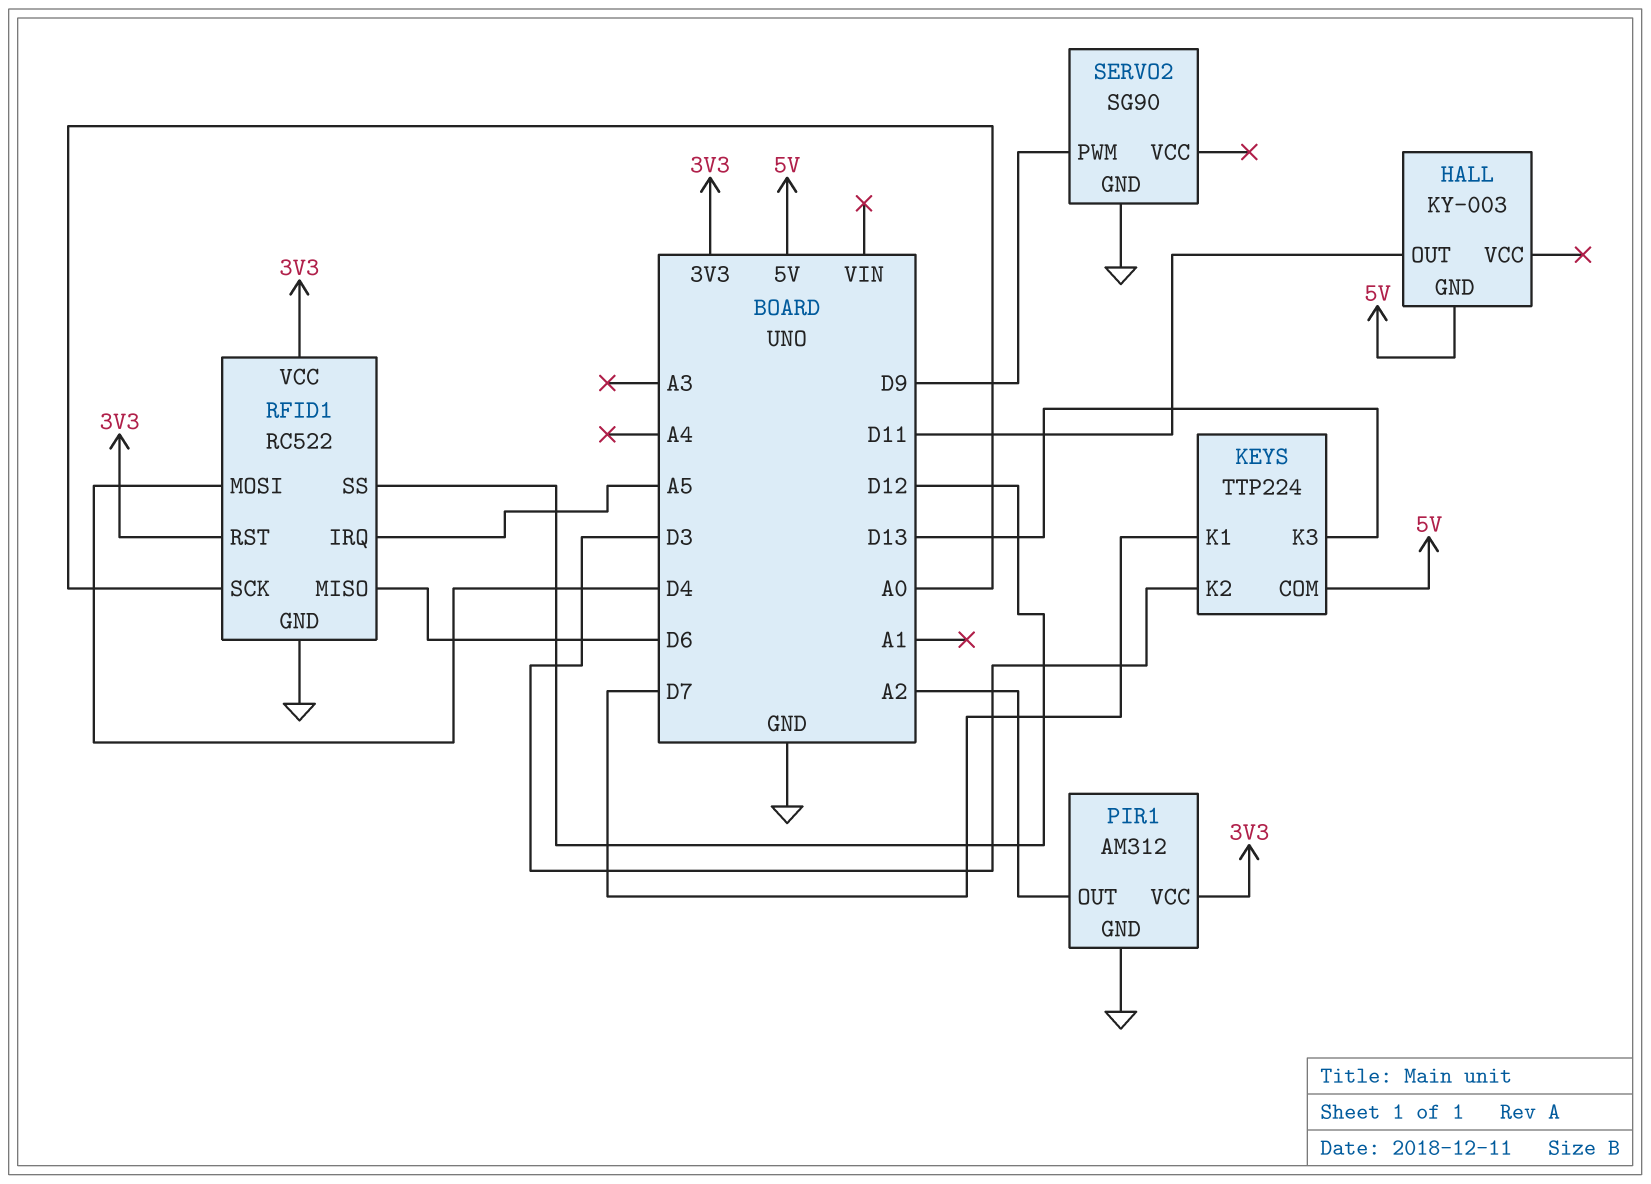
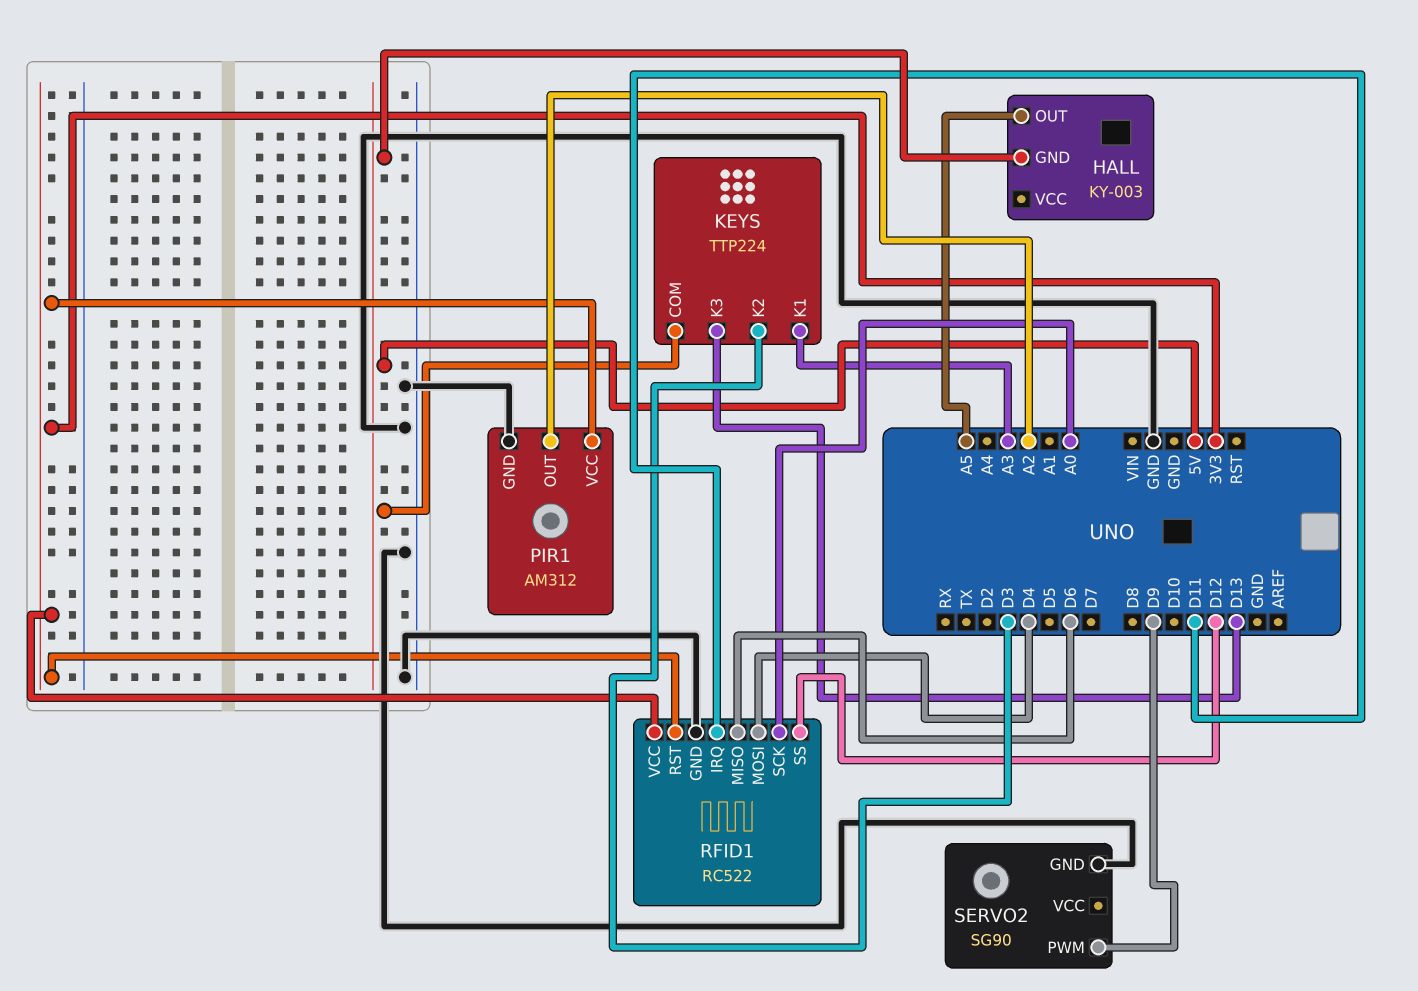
HALL pin OUT: D11 -> A5
KEYS pin K1: D7 -> A3
RFID1 pin IRQ: A5 -> D11

